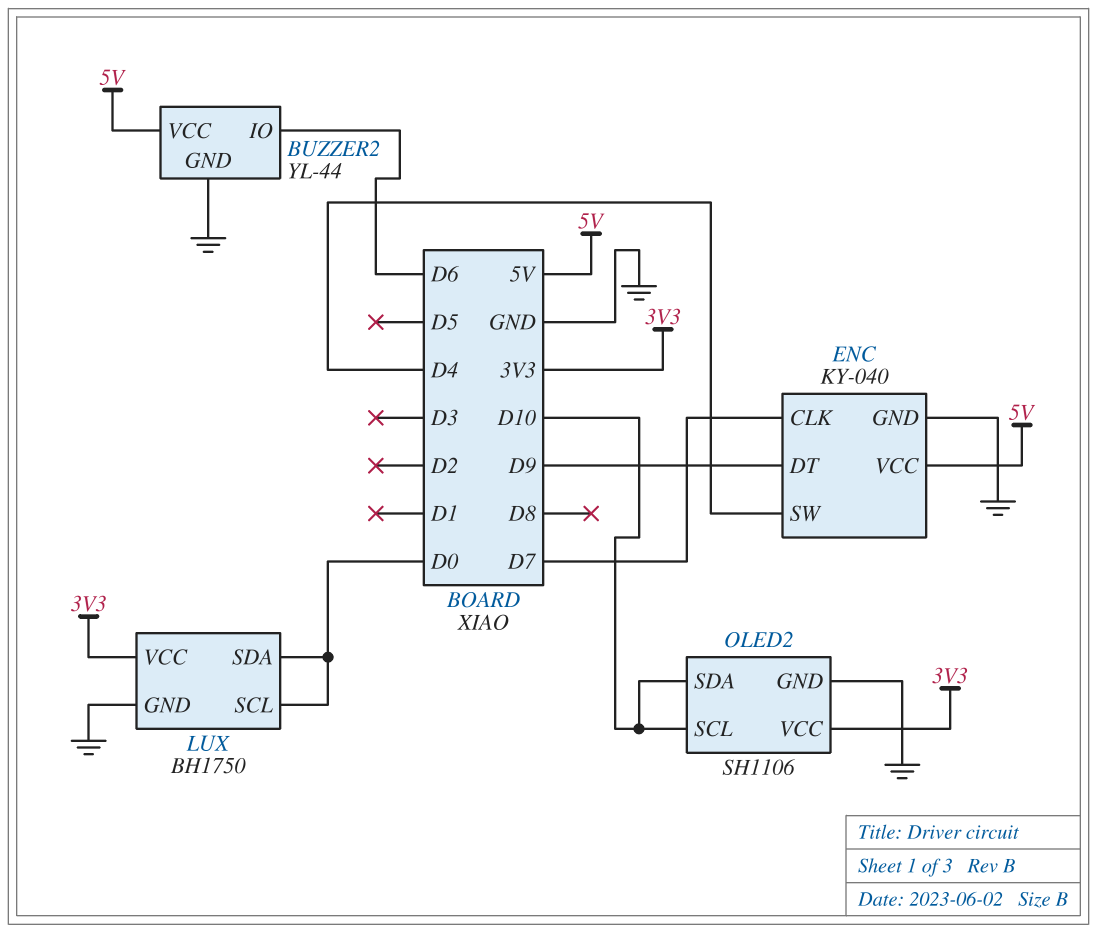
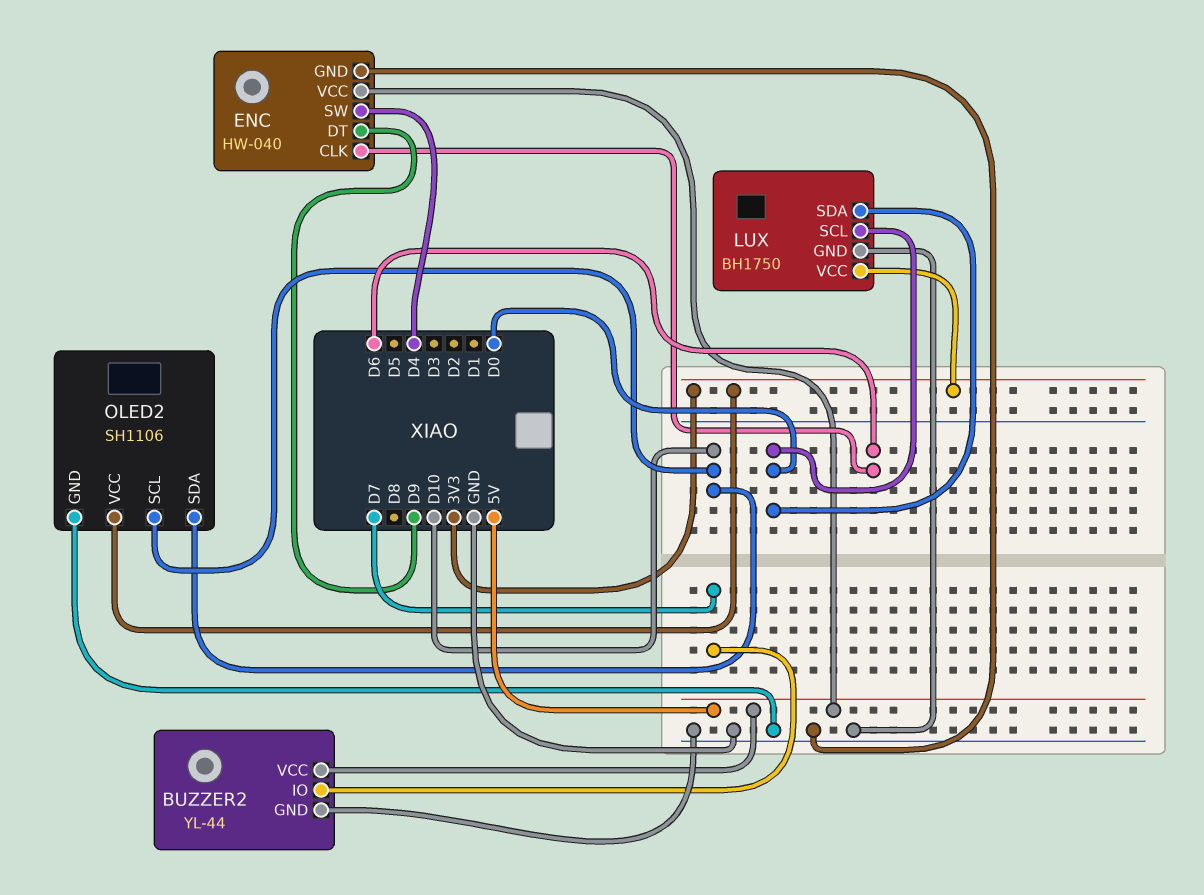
BUZZER2 pin IO: D6 -> D7
ENC: KY-040 -> HW-040
ENC pin CLK: D7 -> D6

